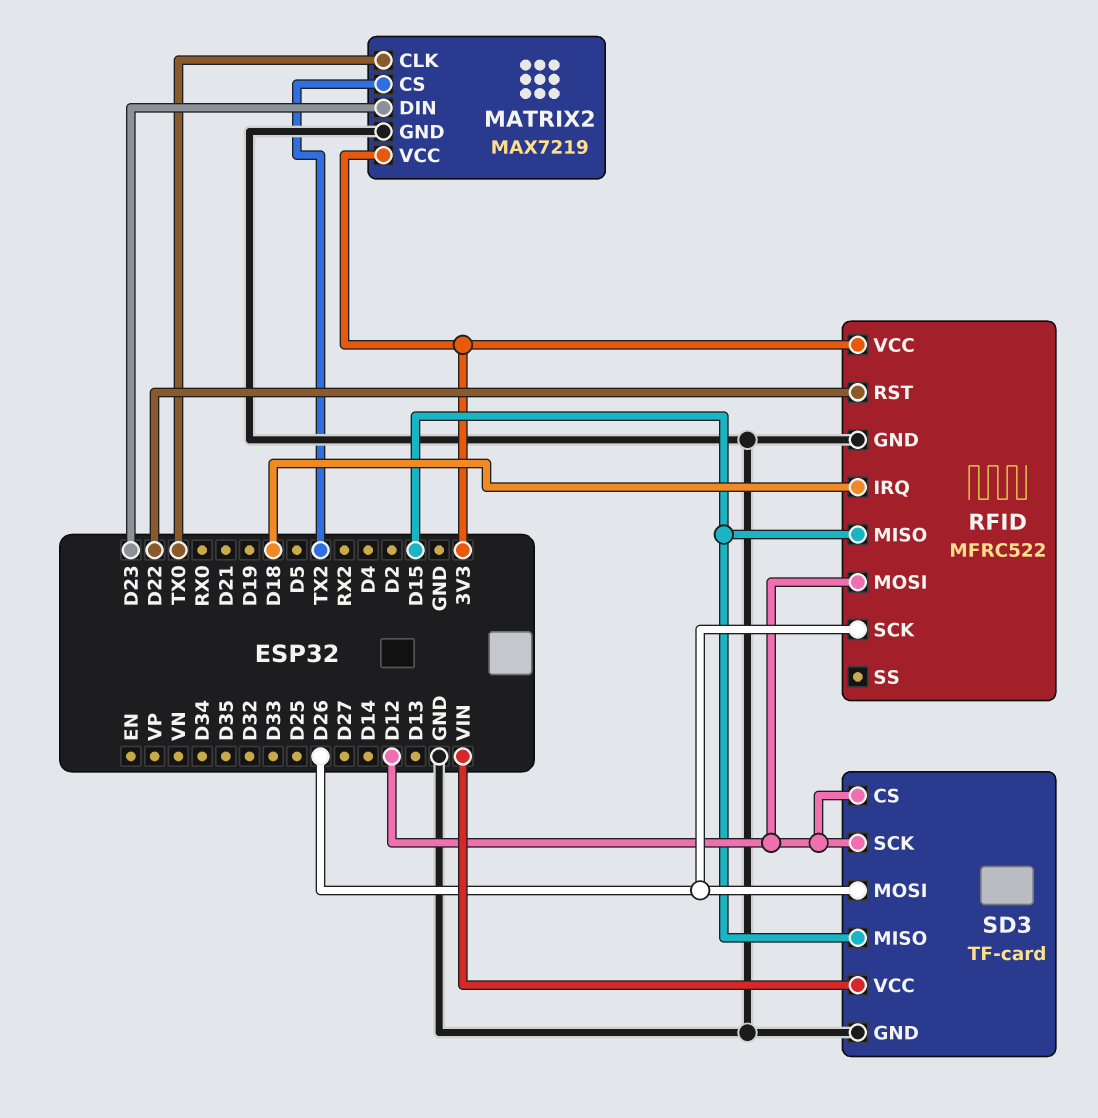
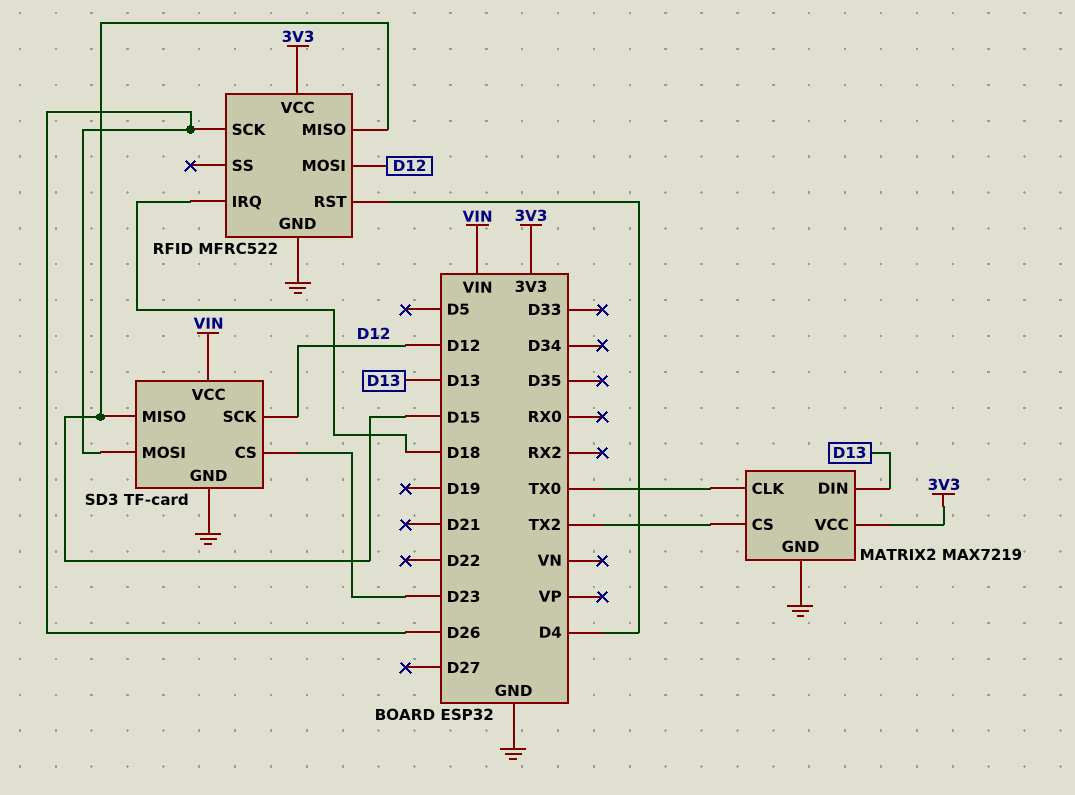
MATRIX2 pin DIN: D23 -> D13
RFID pin RST: D22 -> D4
SD3 pin CS: D12 -> D23

